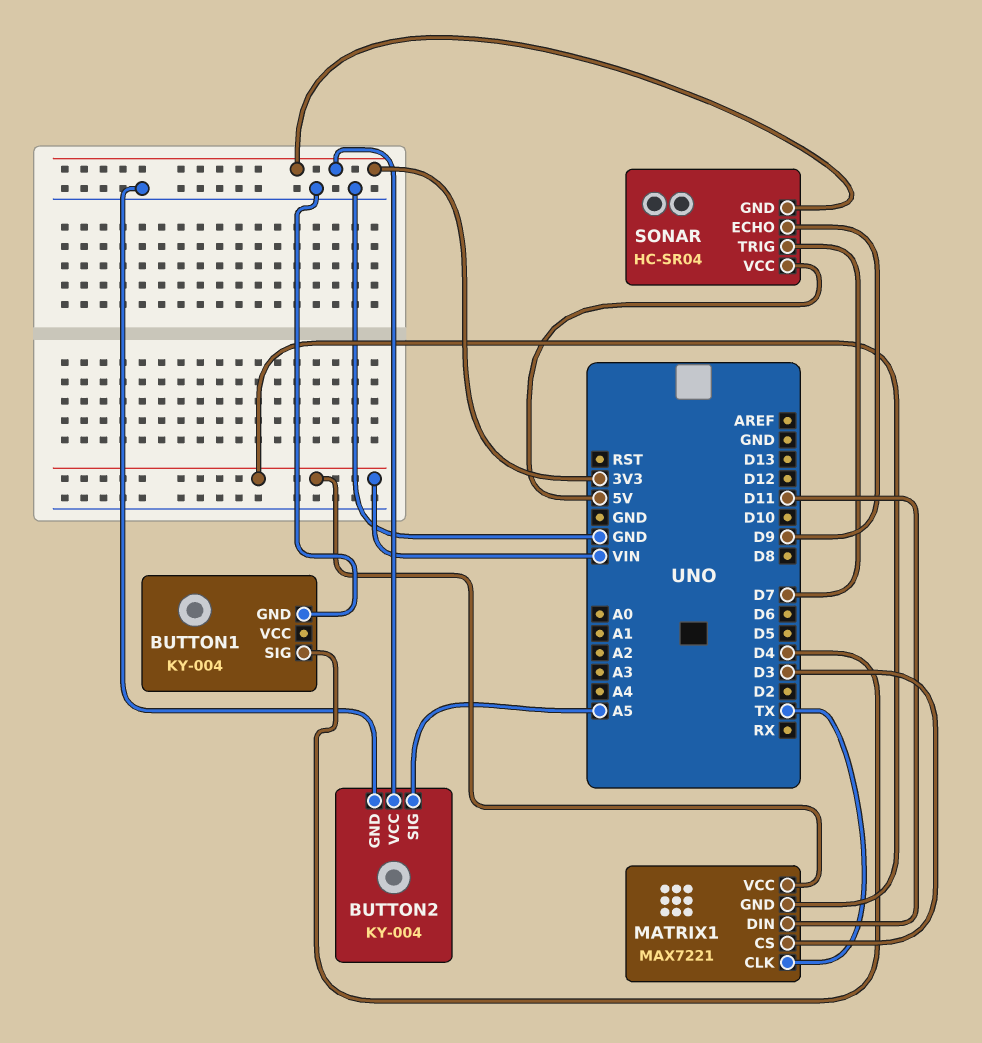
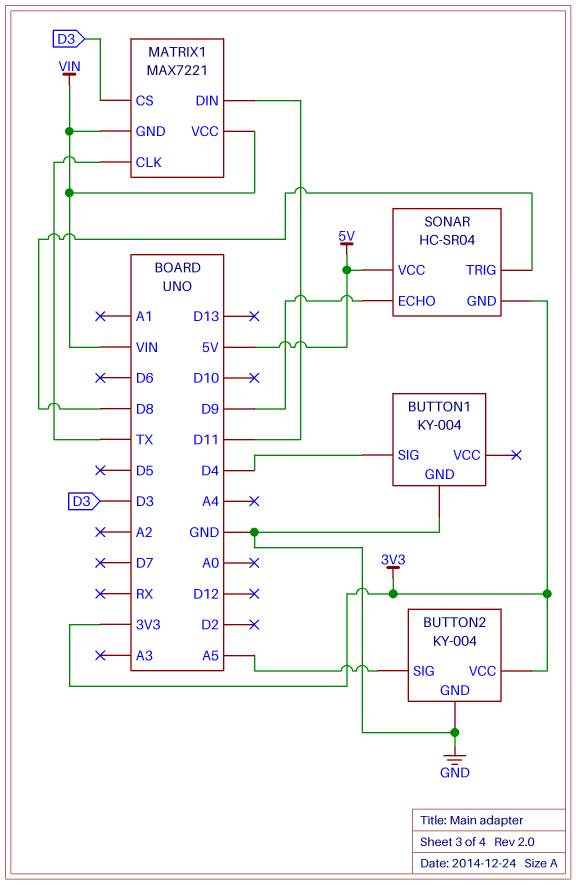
SONAR pin TRIG: D7 -> D8

